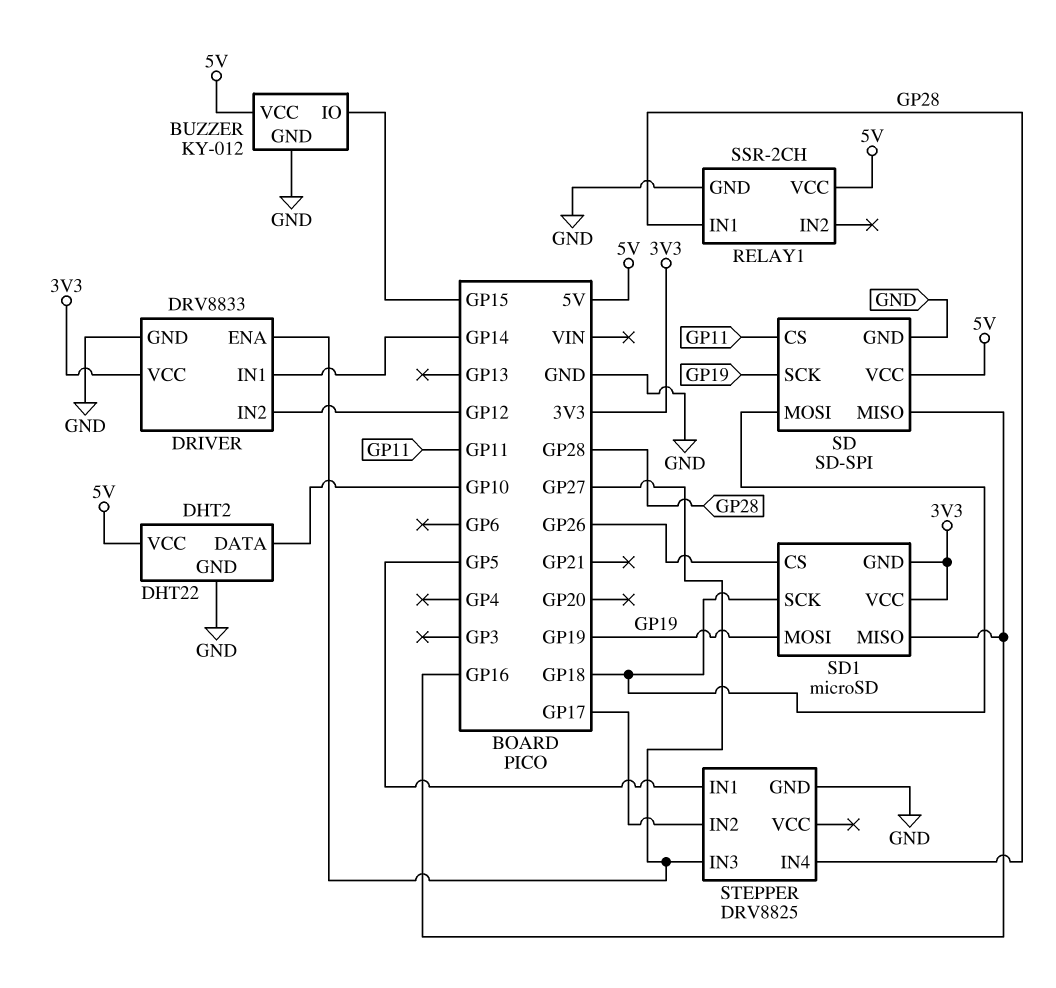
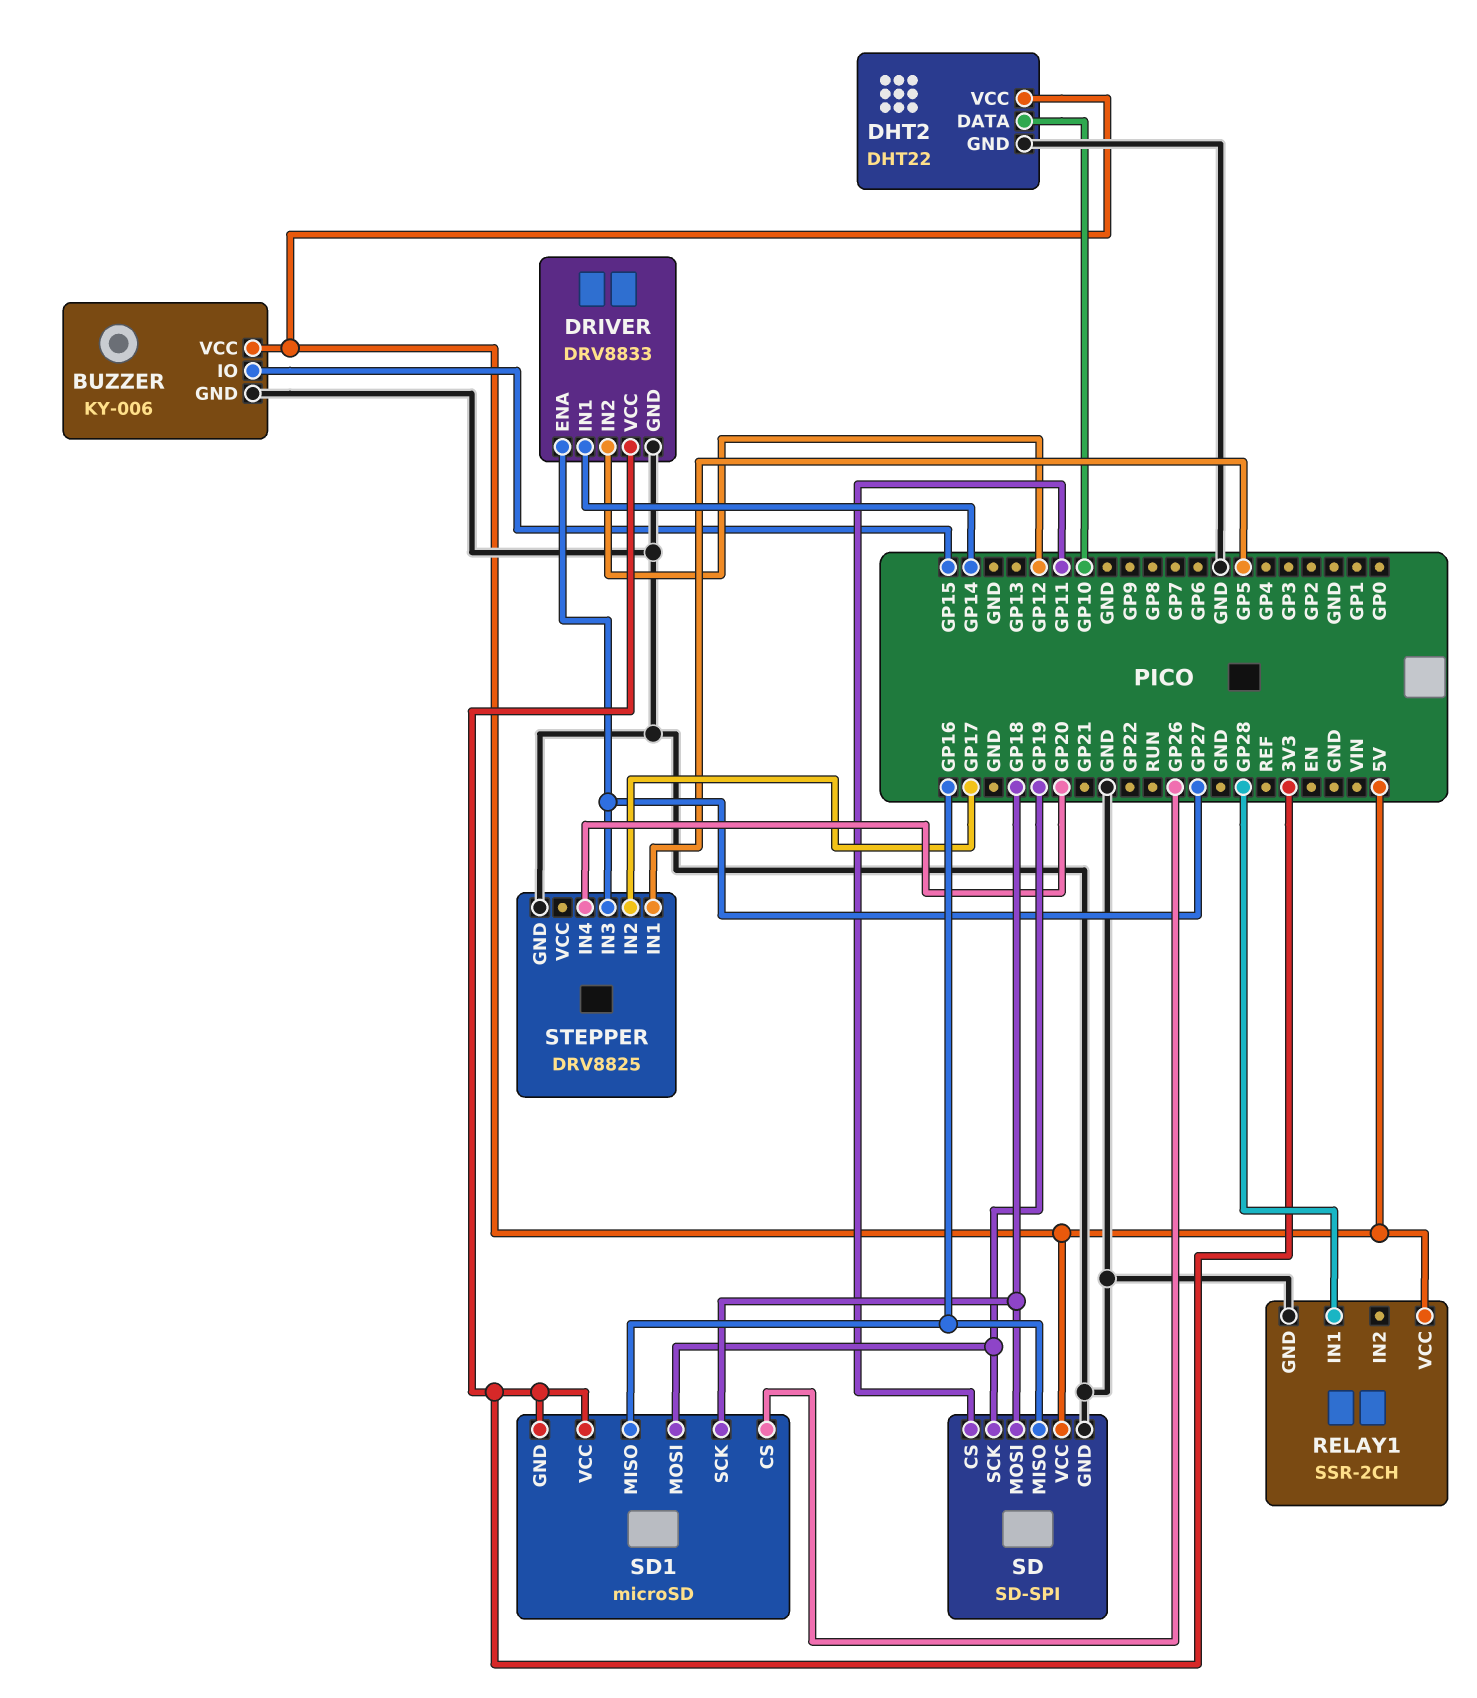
BUZZER: KY-012 -> KY-006
STEPPER pin IN4: GP28 -> GP20

